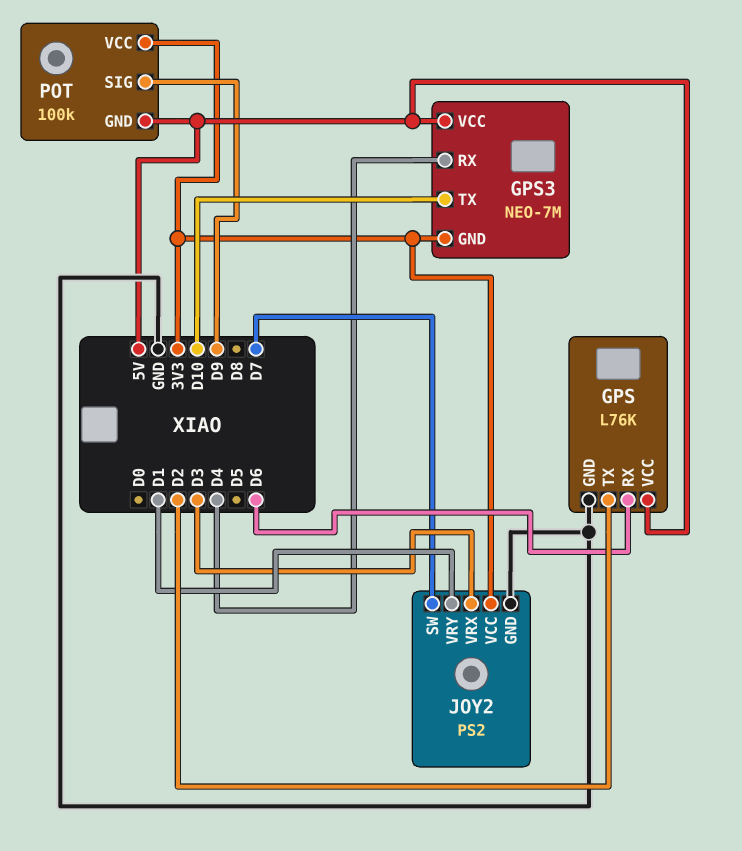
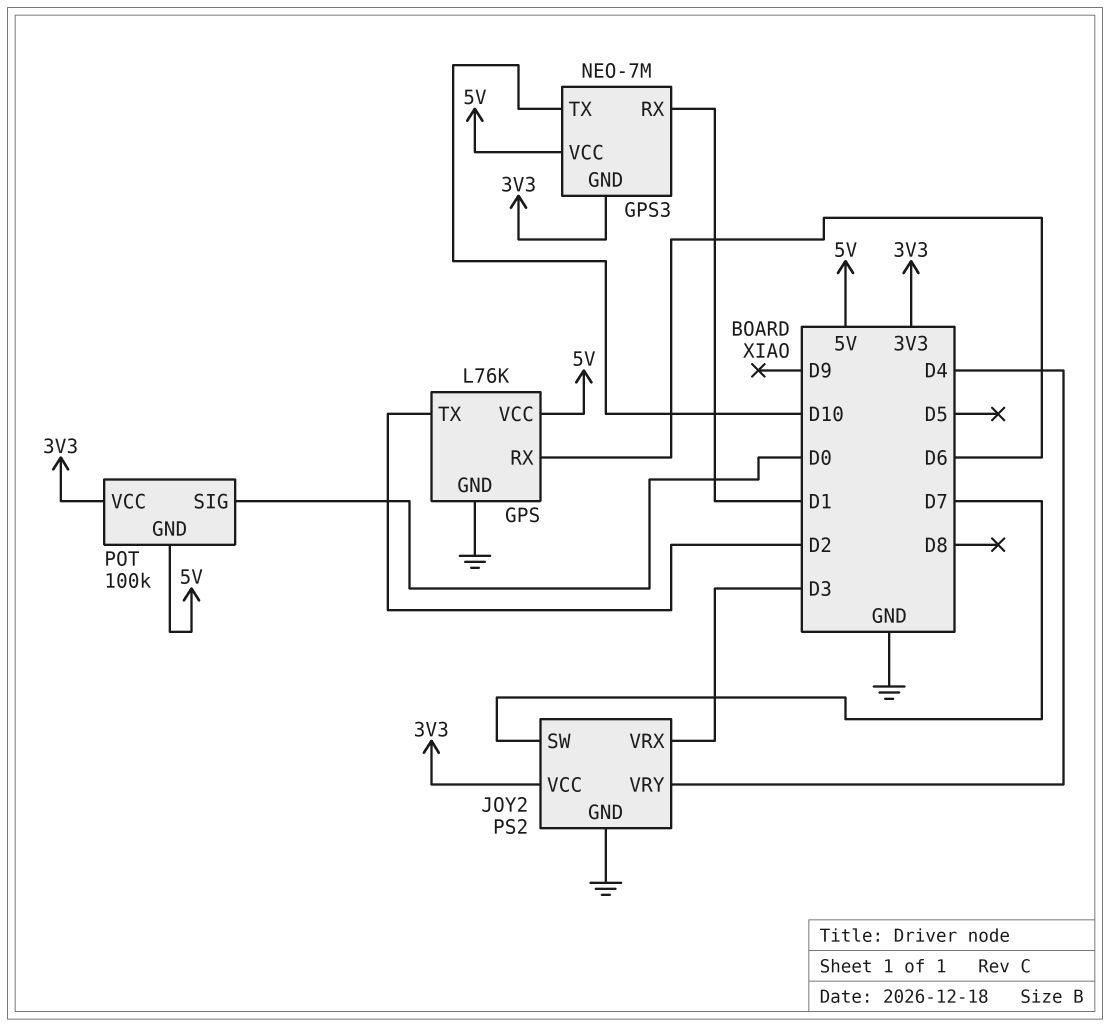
GPS3 pin RX: D4 -> D1
JOY2 pin VRY: D1 -> D4
POT pin SIG: D9 -> D0

